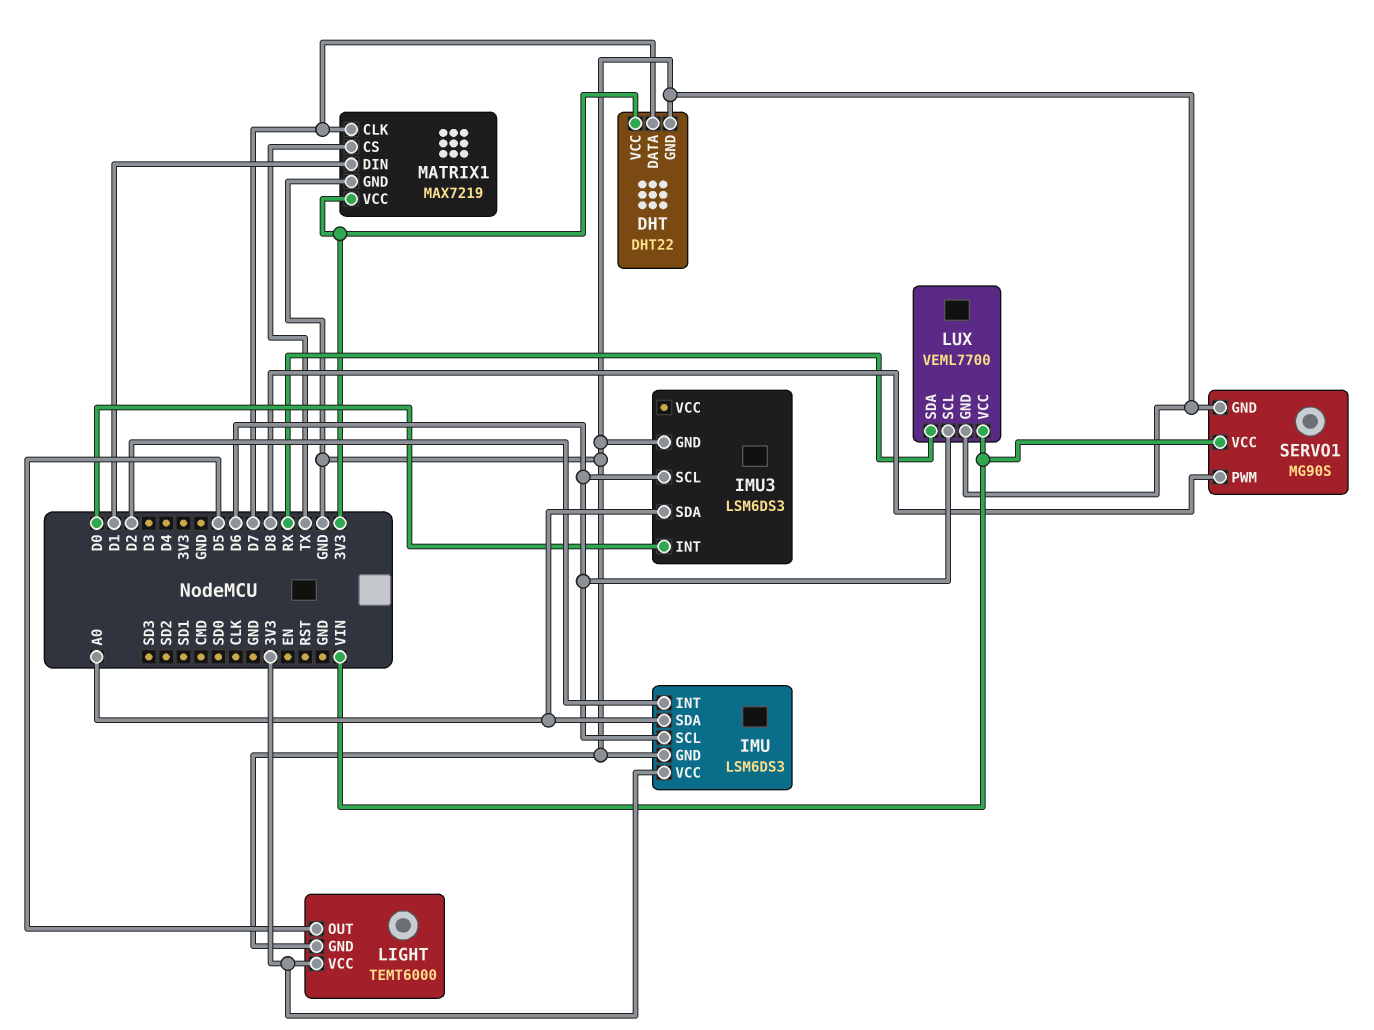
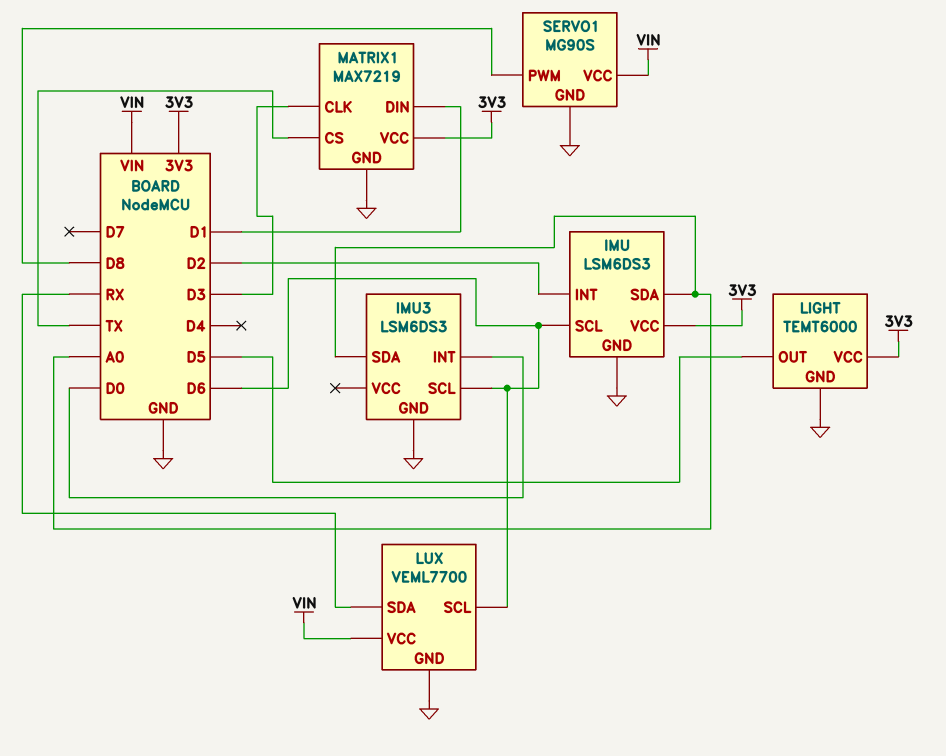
DHT: DHT22 -> none
DHT pin DATA: D7 -> none
DHT pin GND: GND -> none
DHT pin VCC: 3V3 -> none
MATRIX1 pin CLK: D7 -> D3

